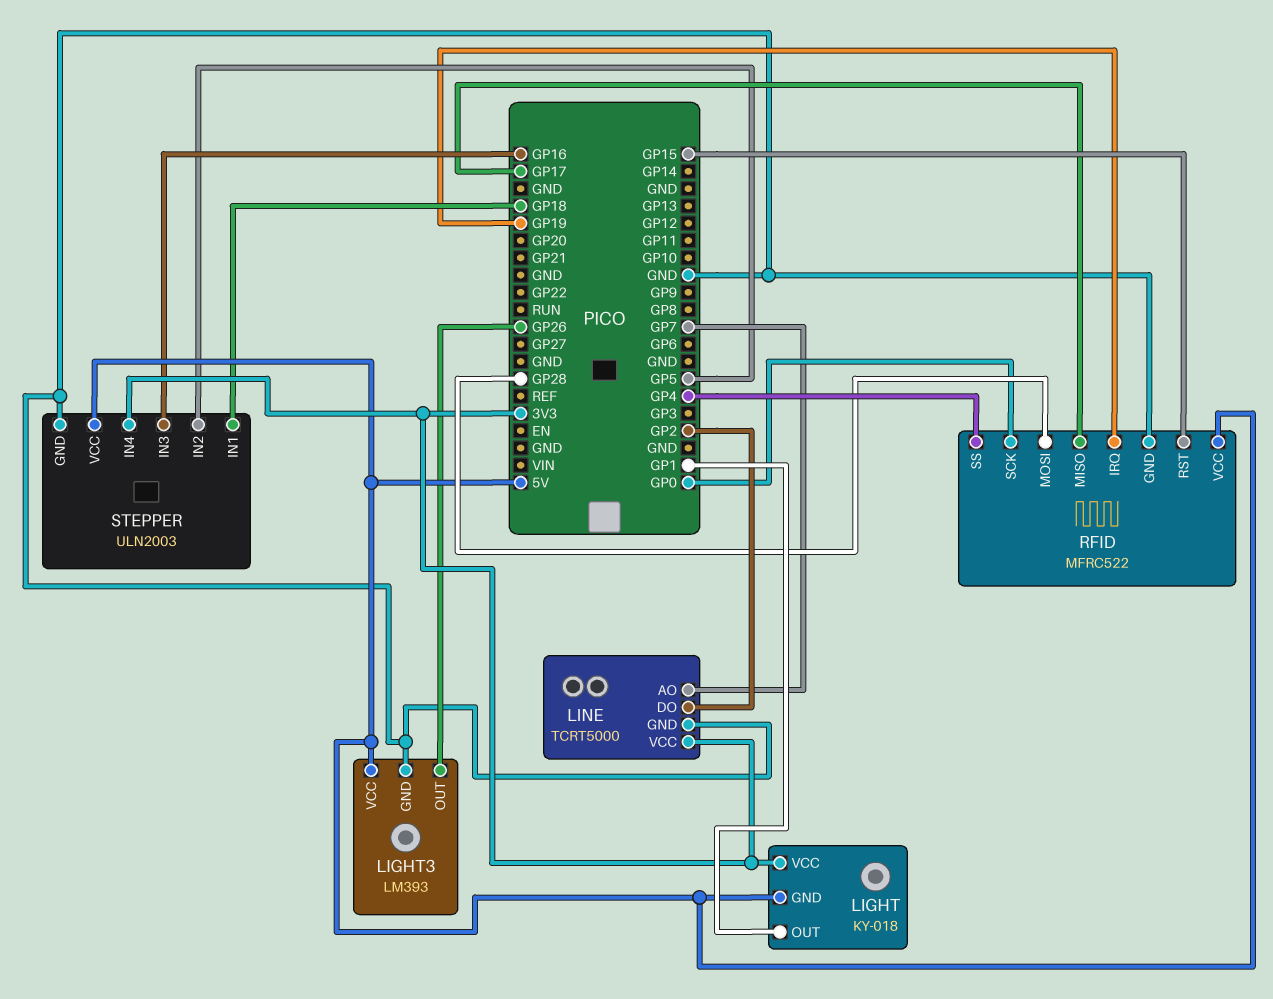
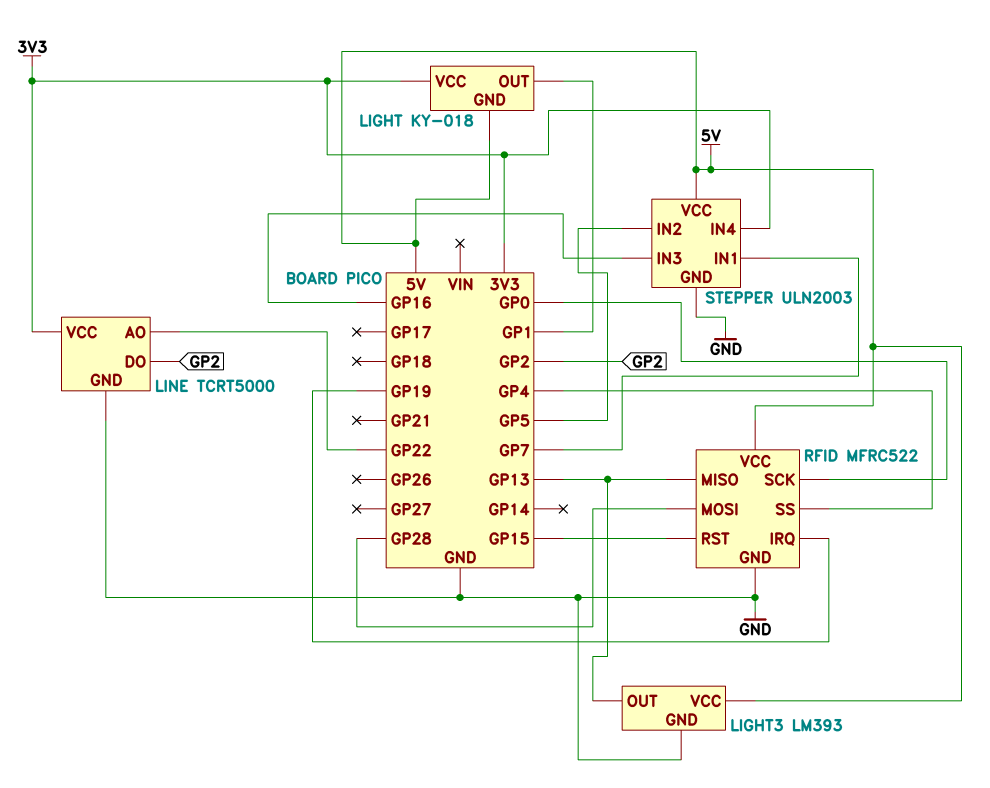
LIGHT3 pin OUT: GP26 -> GP13
LINE pin AO: GP7 -> GP22
RFID pin MISO: GP17 -> GP13
STEPPER pin IN1: GP18 -> GP7

